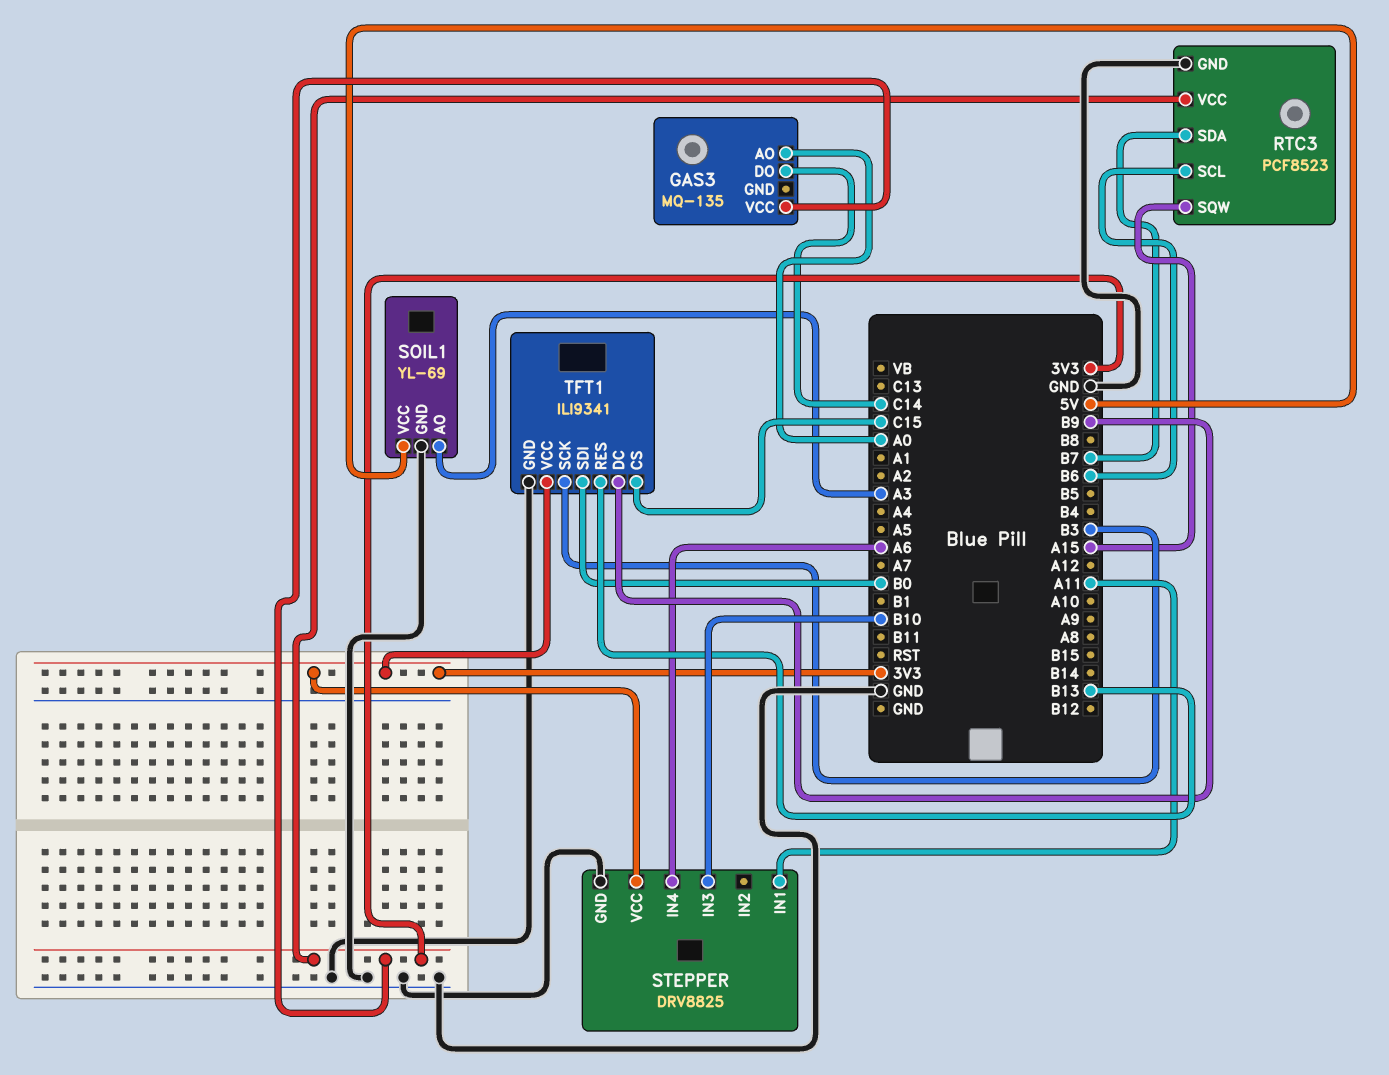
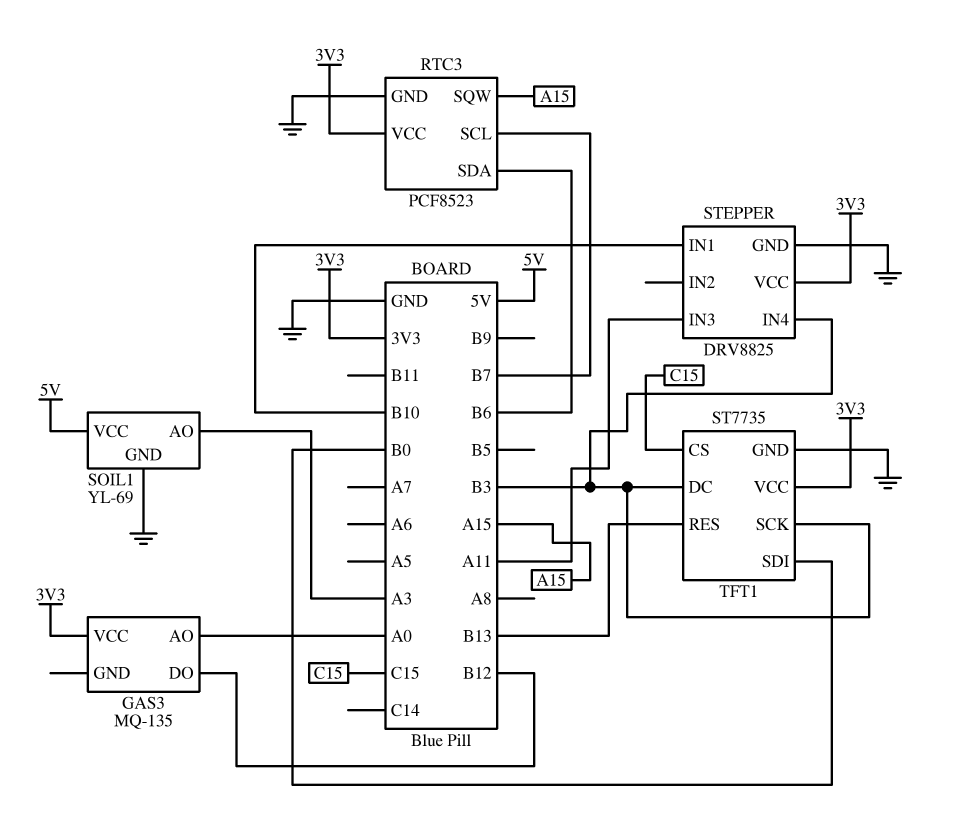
GAS3 pin DO: C14 -> B12
RTC3 pin SCL: B6 -> B7
RTC3 pin SDA: B7 -> B6
STEPPER pin IN1: A11 -> B10
STEPPER pin IN3: B10 -> A11
STEPPER pin IN4: A6 -> B3
TFT1: ILI9341 -> ST7735
TFT1 pin DC: B9 -> B3

